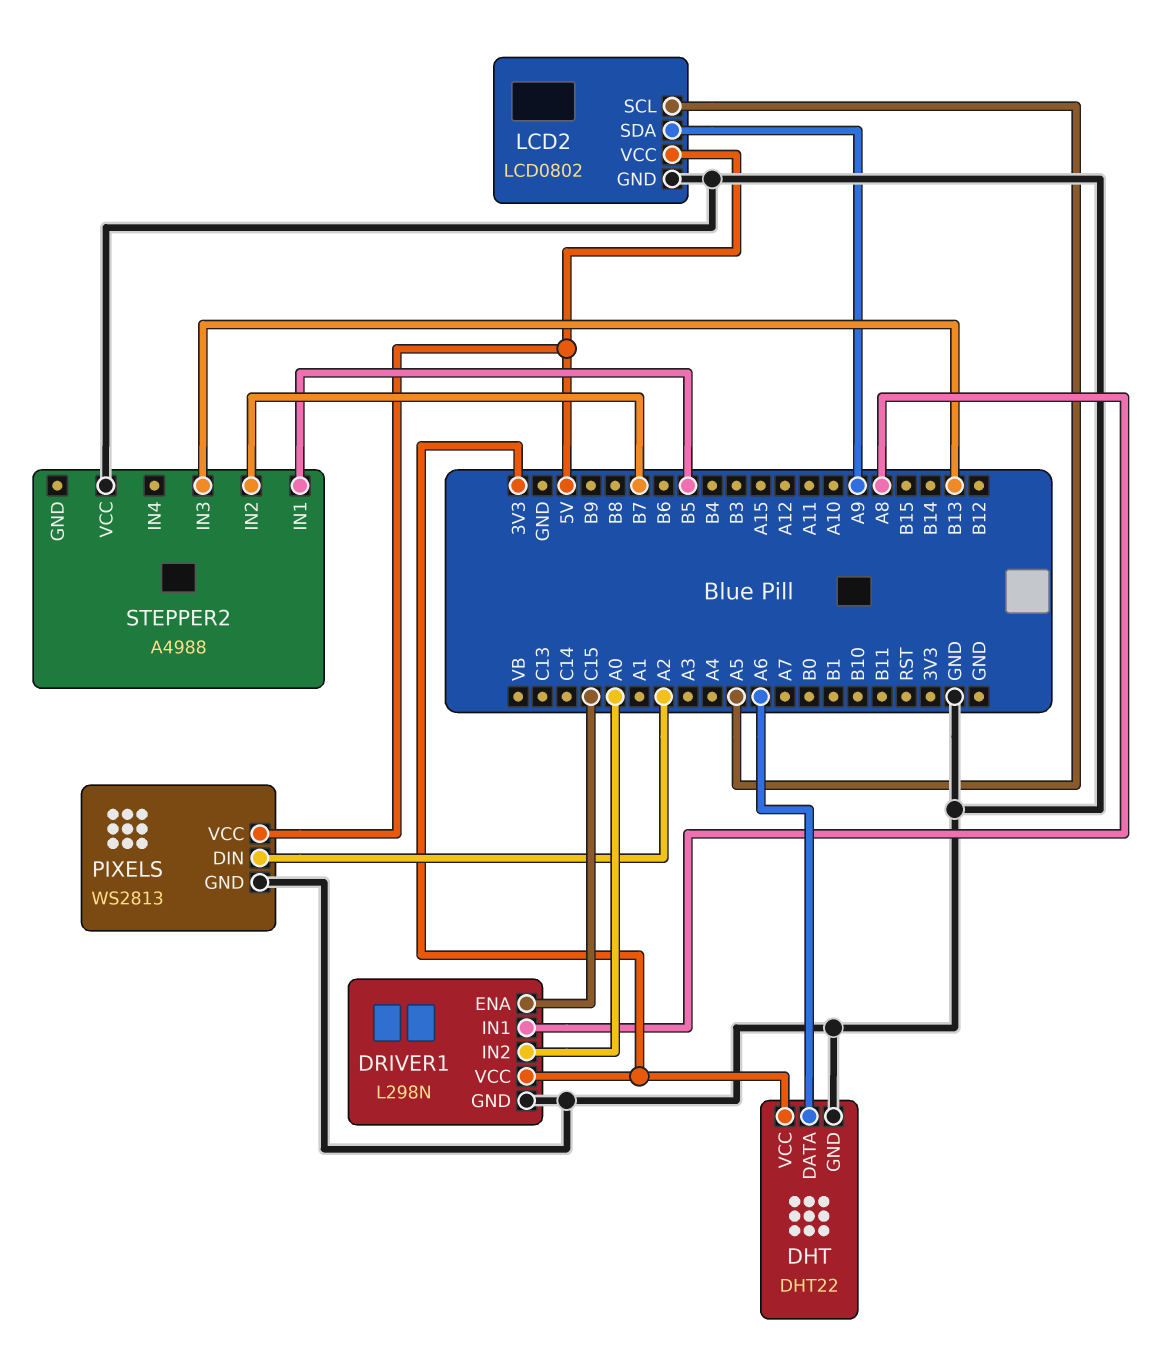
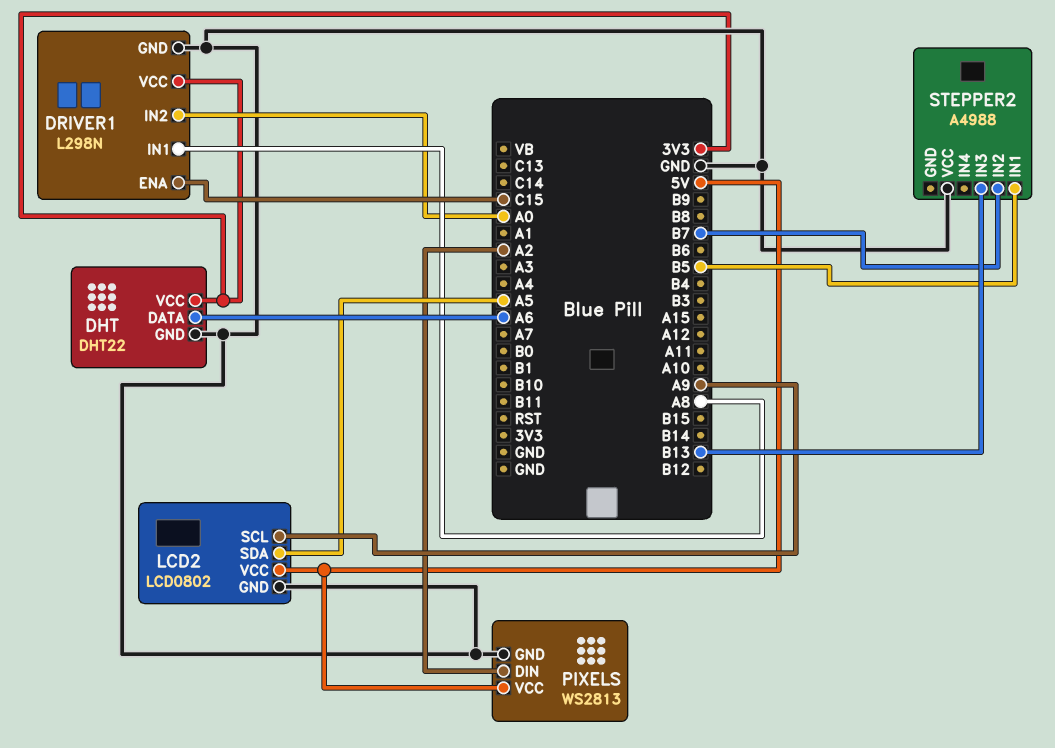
LCD2 pin SCL: A5 -> A9
LCD2 pin SDA: A9 -> A5

